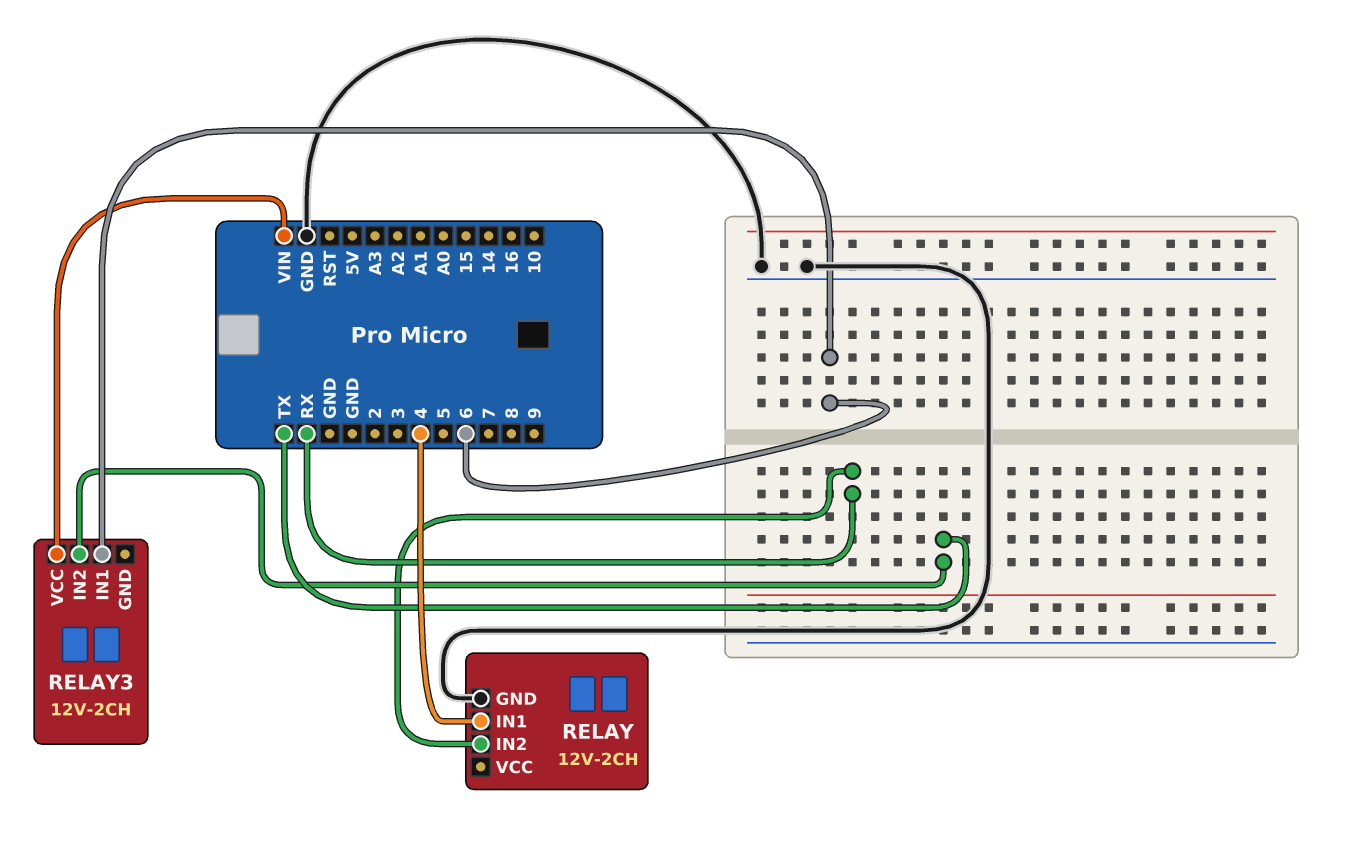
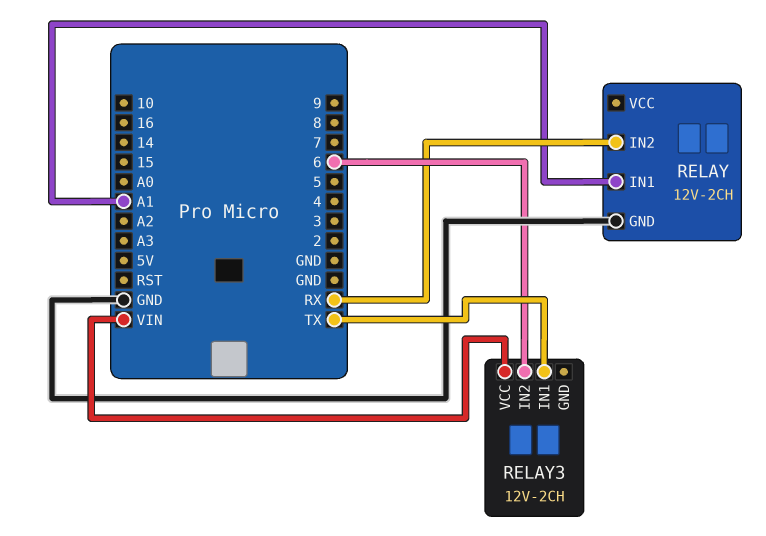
RELAY pin IN1: 4 -> A1
RELAY3 pin IN1: 6 -> TX
RELAY3 pin IN2: TX -> 6

